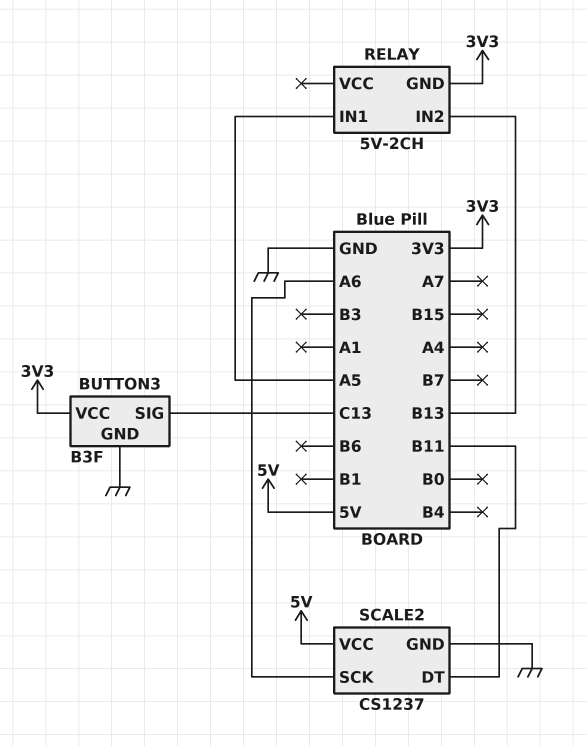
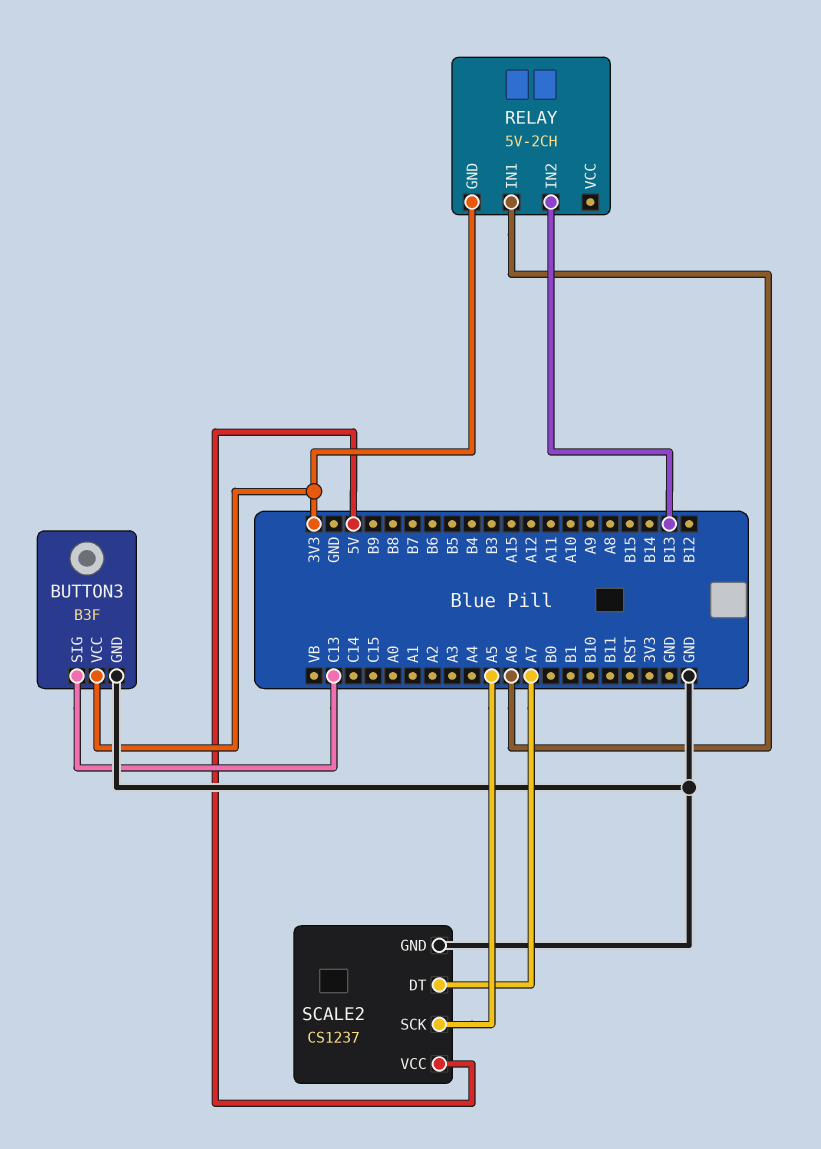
RELAY pin IN1: A5 -> A6
SCALE2 pin DT: B11 -> A7
SCALE2 pin SCK: A6 -> A5

